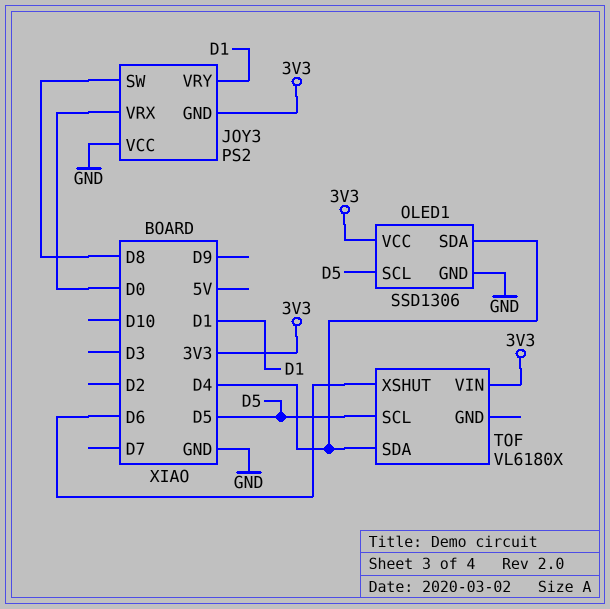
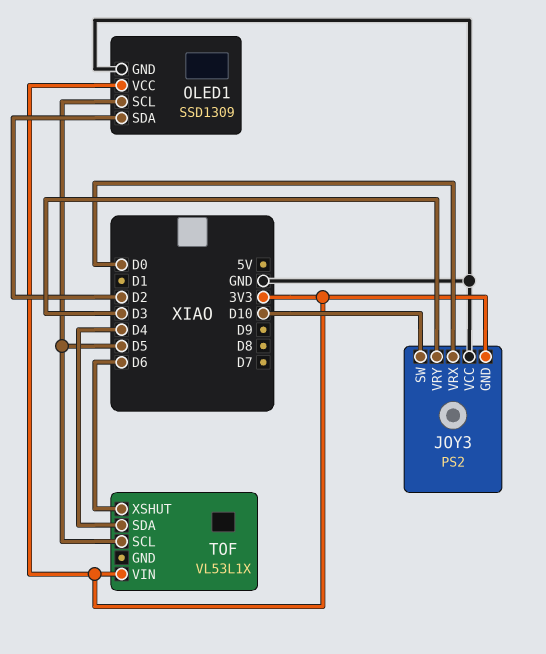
JOY3 pin SW: D8 -> D10
JOY3 pin VRY: D1 -> D3
OLED1: SSD1306 -> SSD1309
OLED1 pin SDA: D4 -> D2
TOF: VL6180X -> VL53L1X

